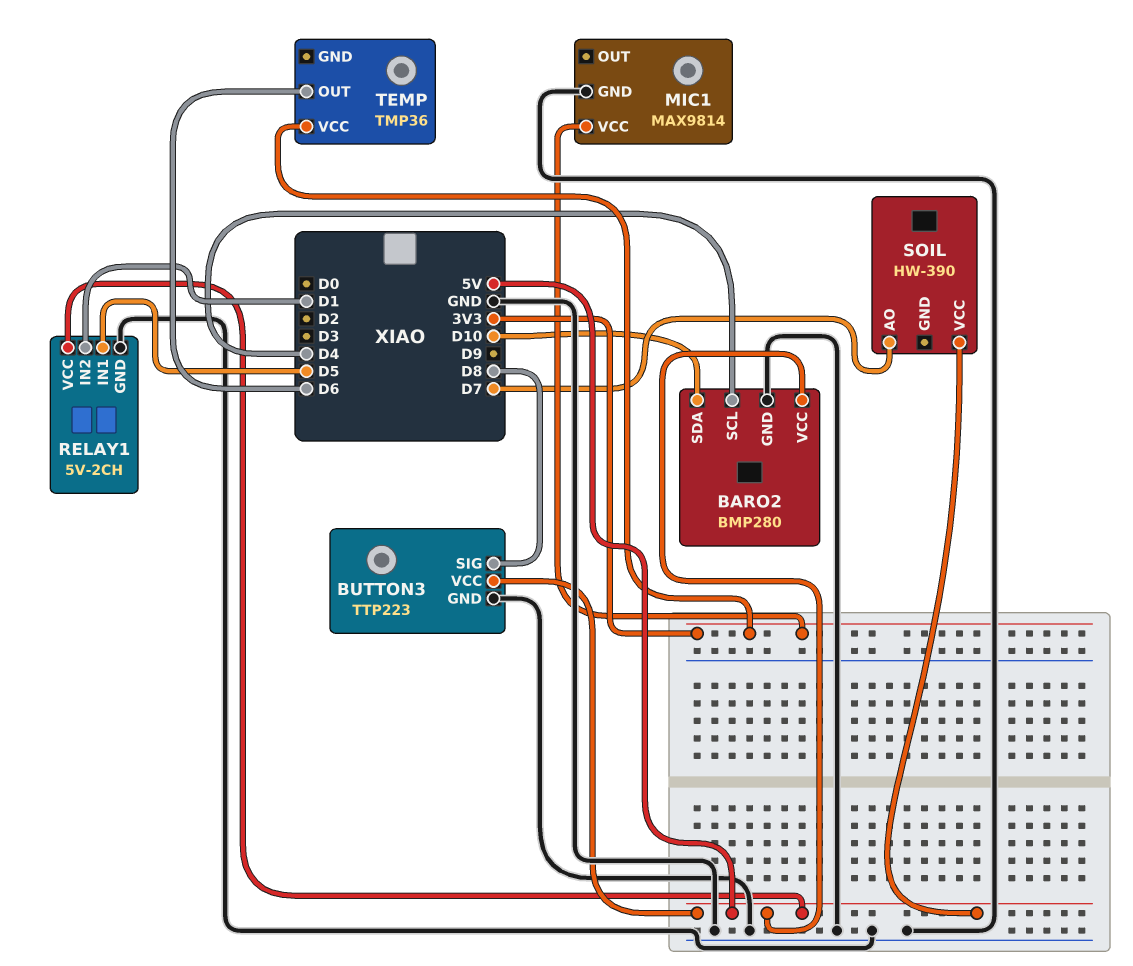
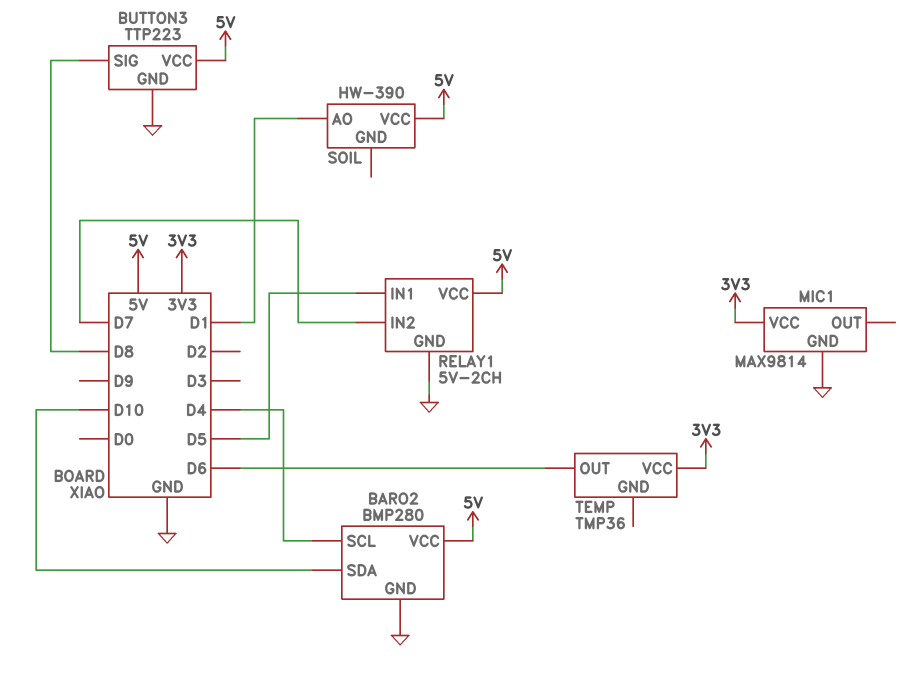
RELAY1 pin IN2: D1 -> D7
SOIL pin AO: D7 -> D1

